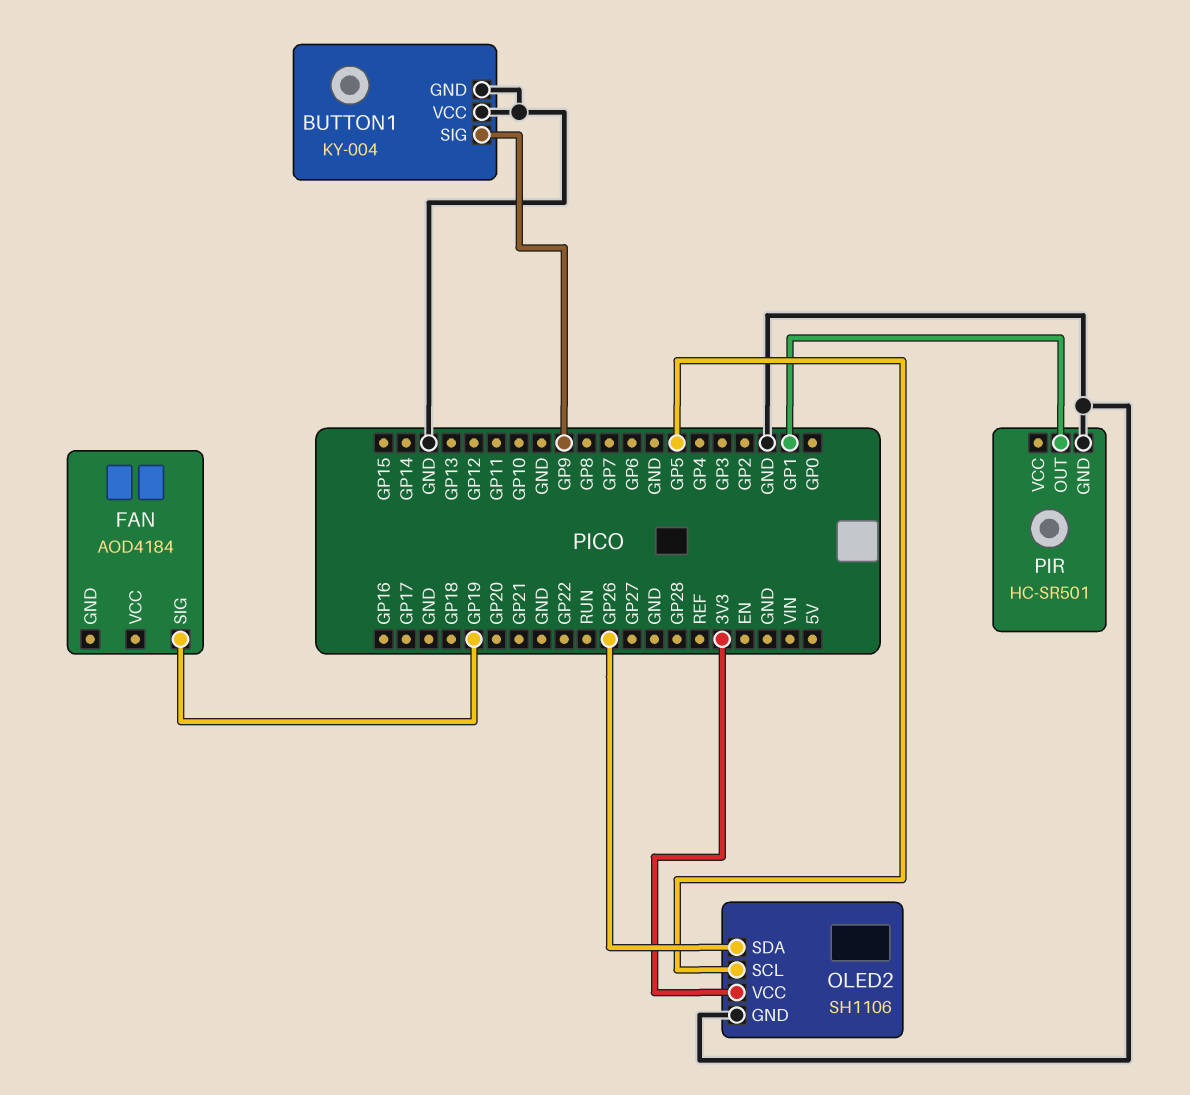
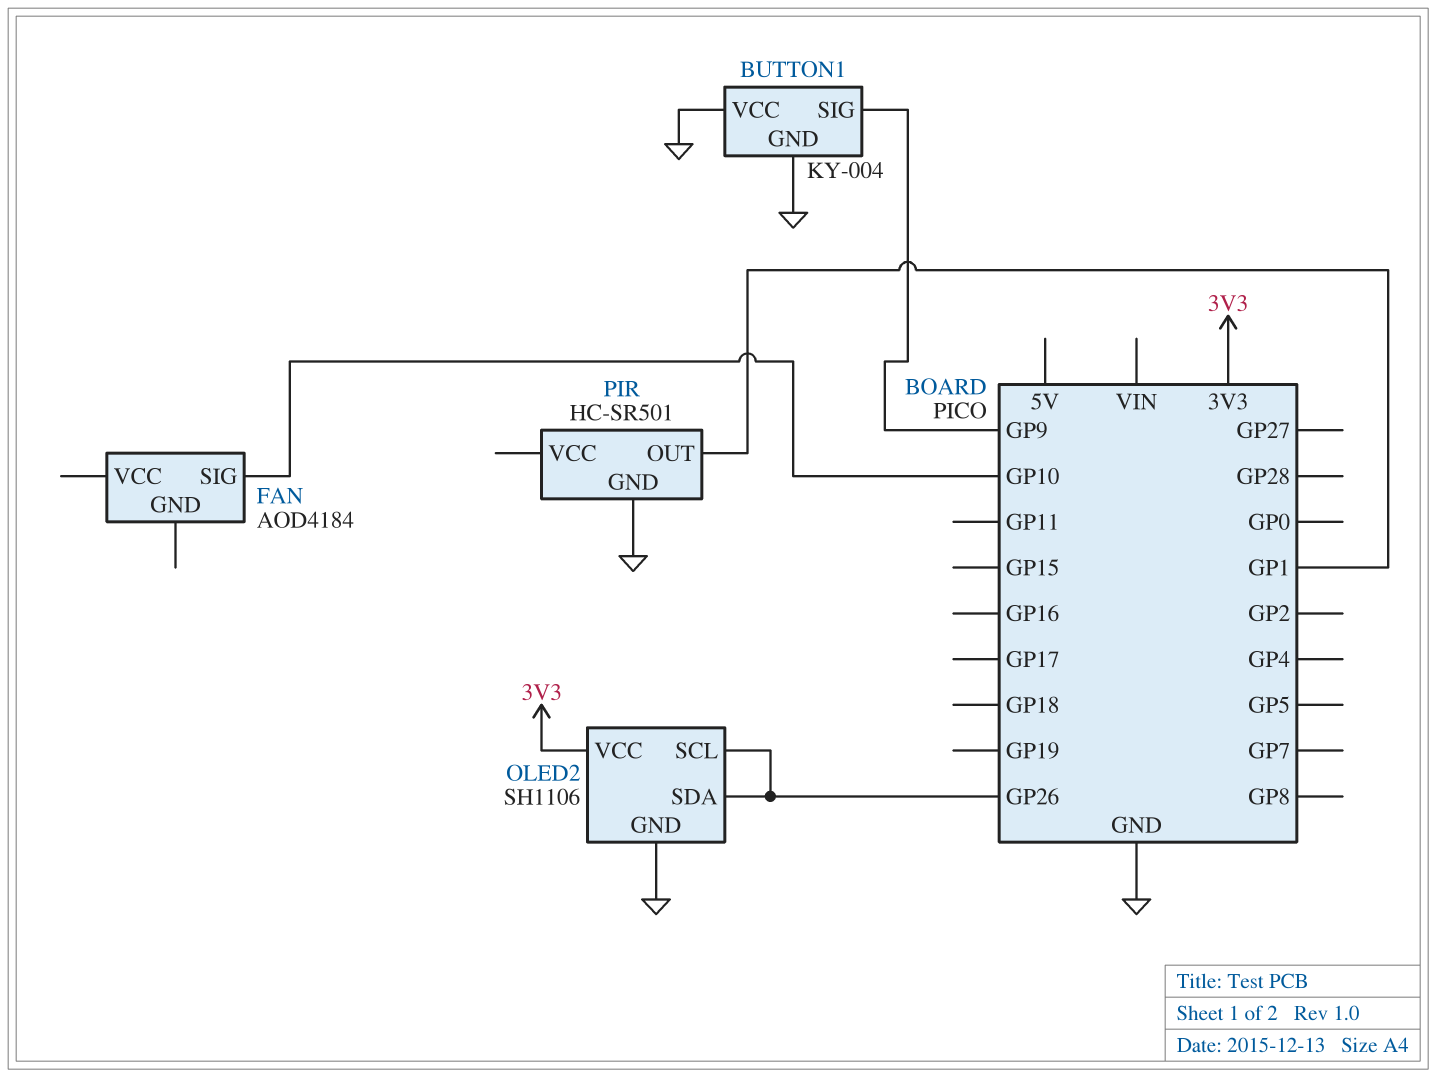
FAN pin SIG: GP19 -> GP10
OLED2 pin SCL: GP5 -> GP26

